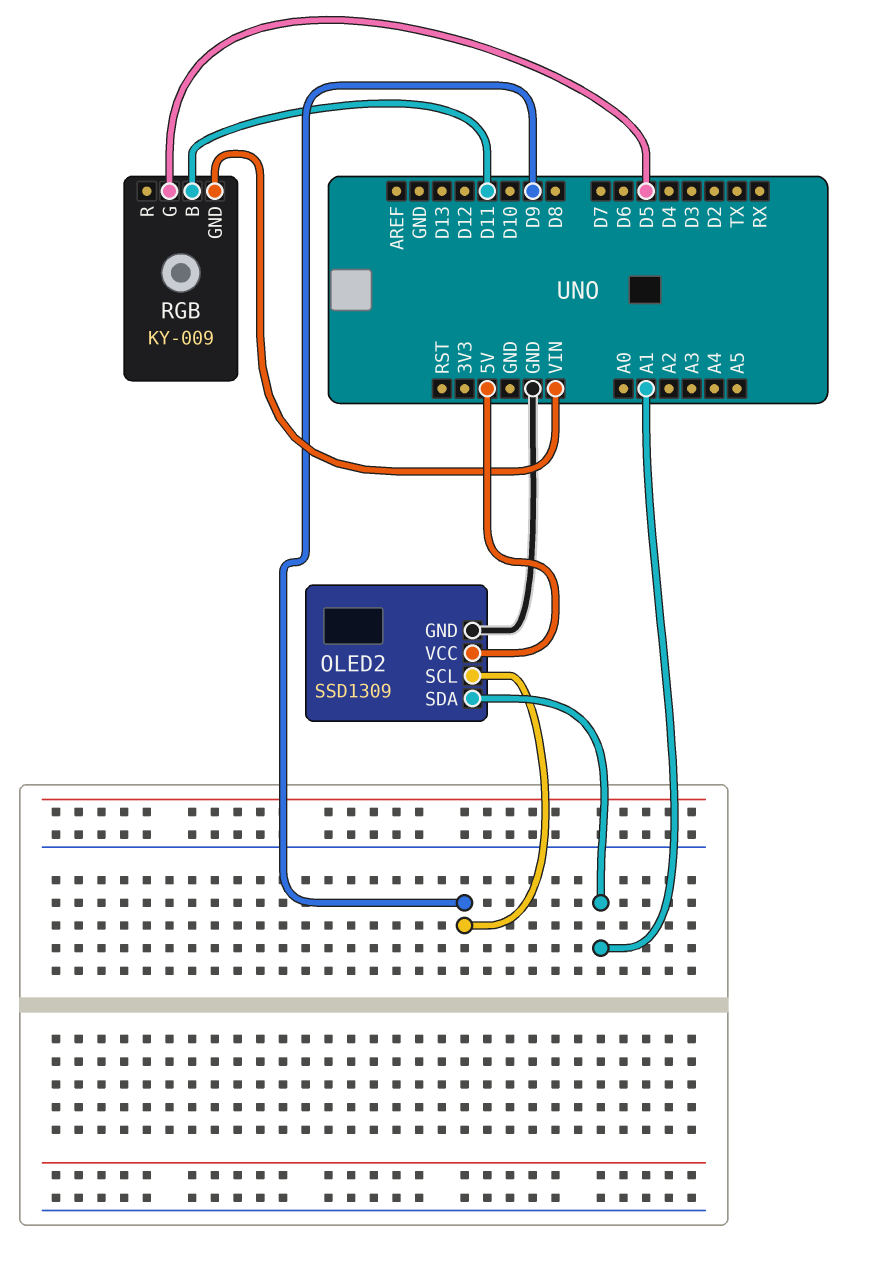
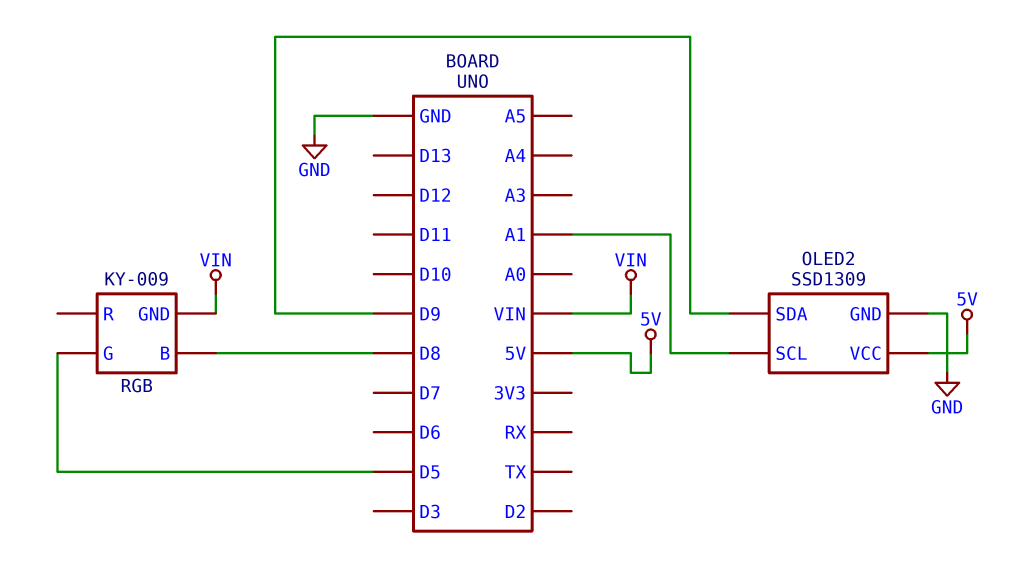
OLED2 pin SCL: D9 -> A1
OLED2 pin SDA: A1 -> D9
RGB pin B: D11 -> D8

